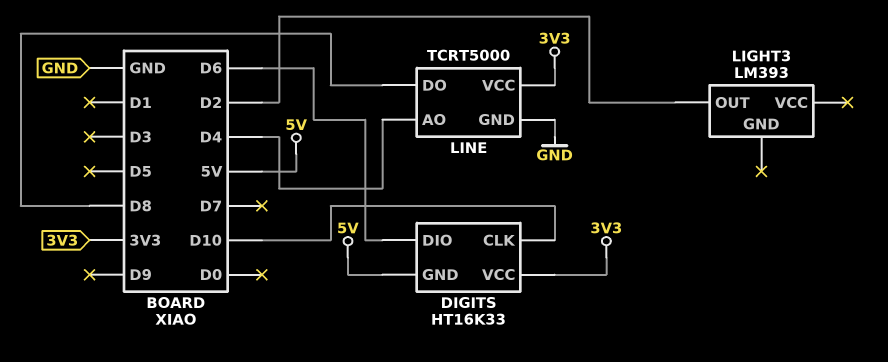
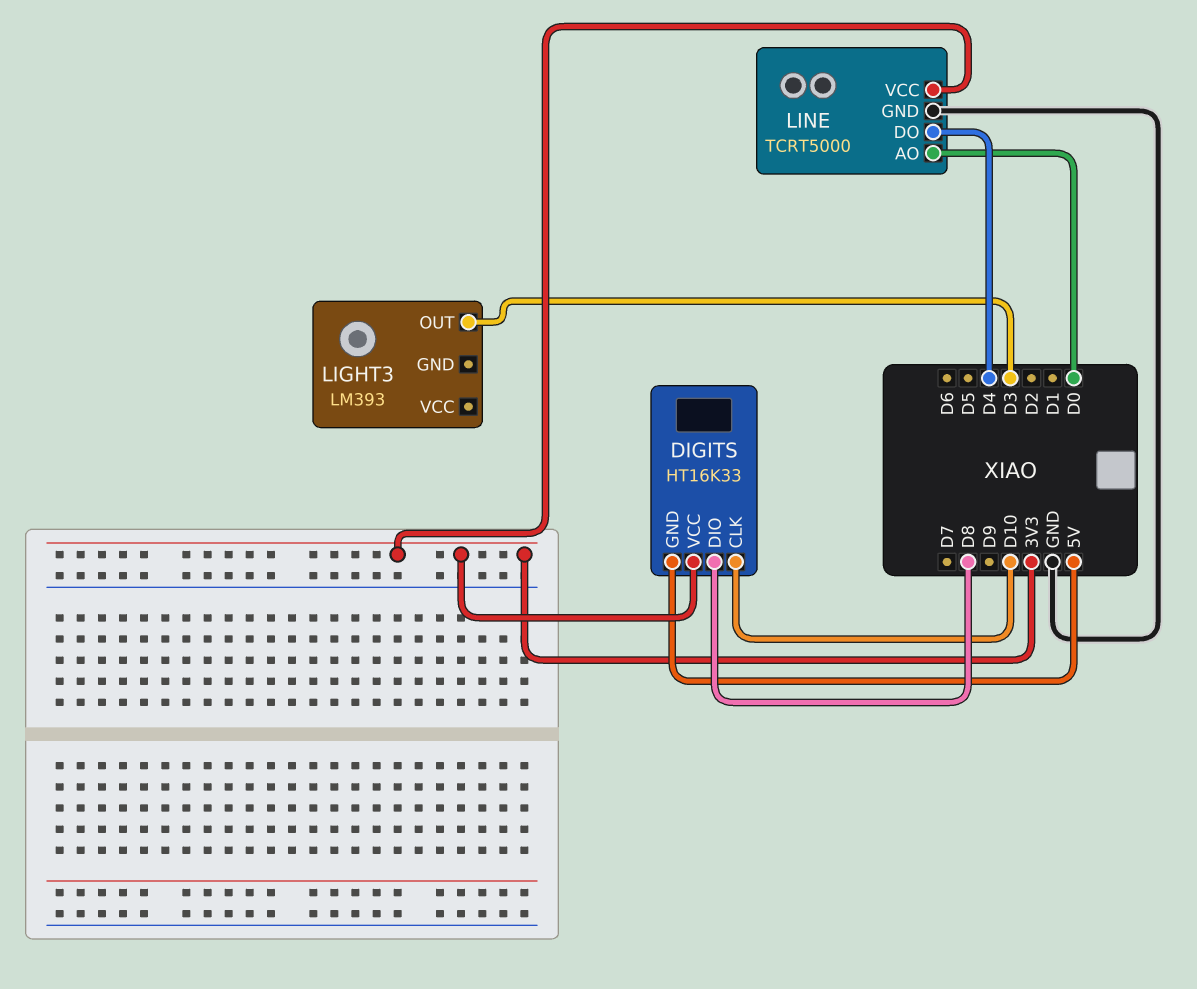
DIGITS pin DIO: D6 -> D8
LIGHT3 pin OUT: D2 -> D3
LINE pin AO: D4 -> D0
LINE pin DO: D8 -> D4

